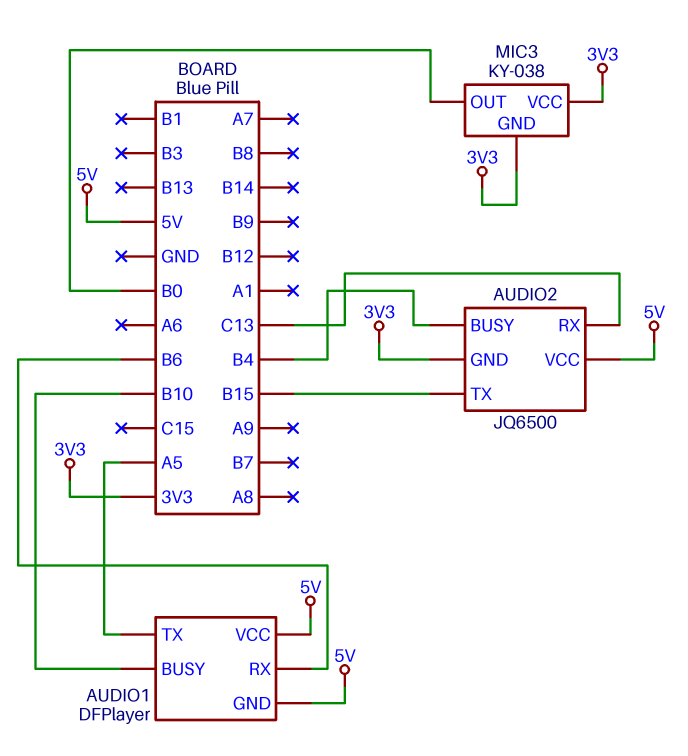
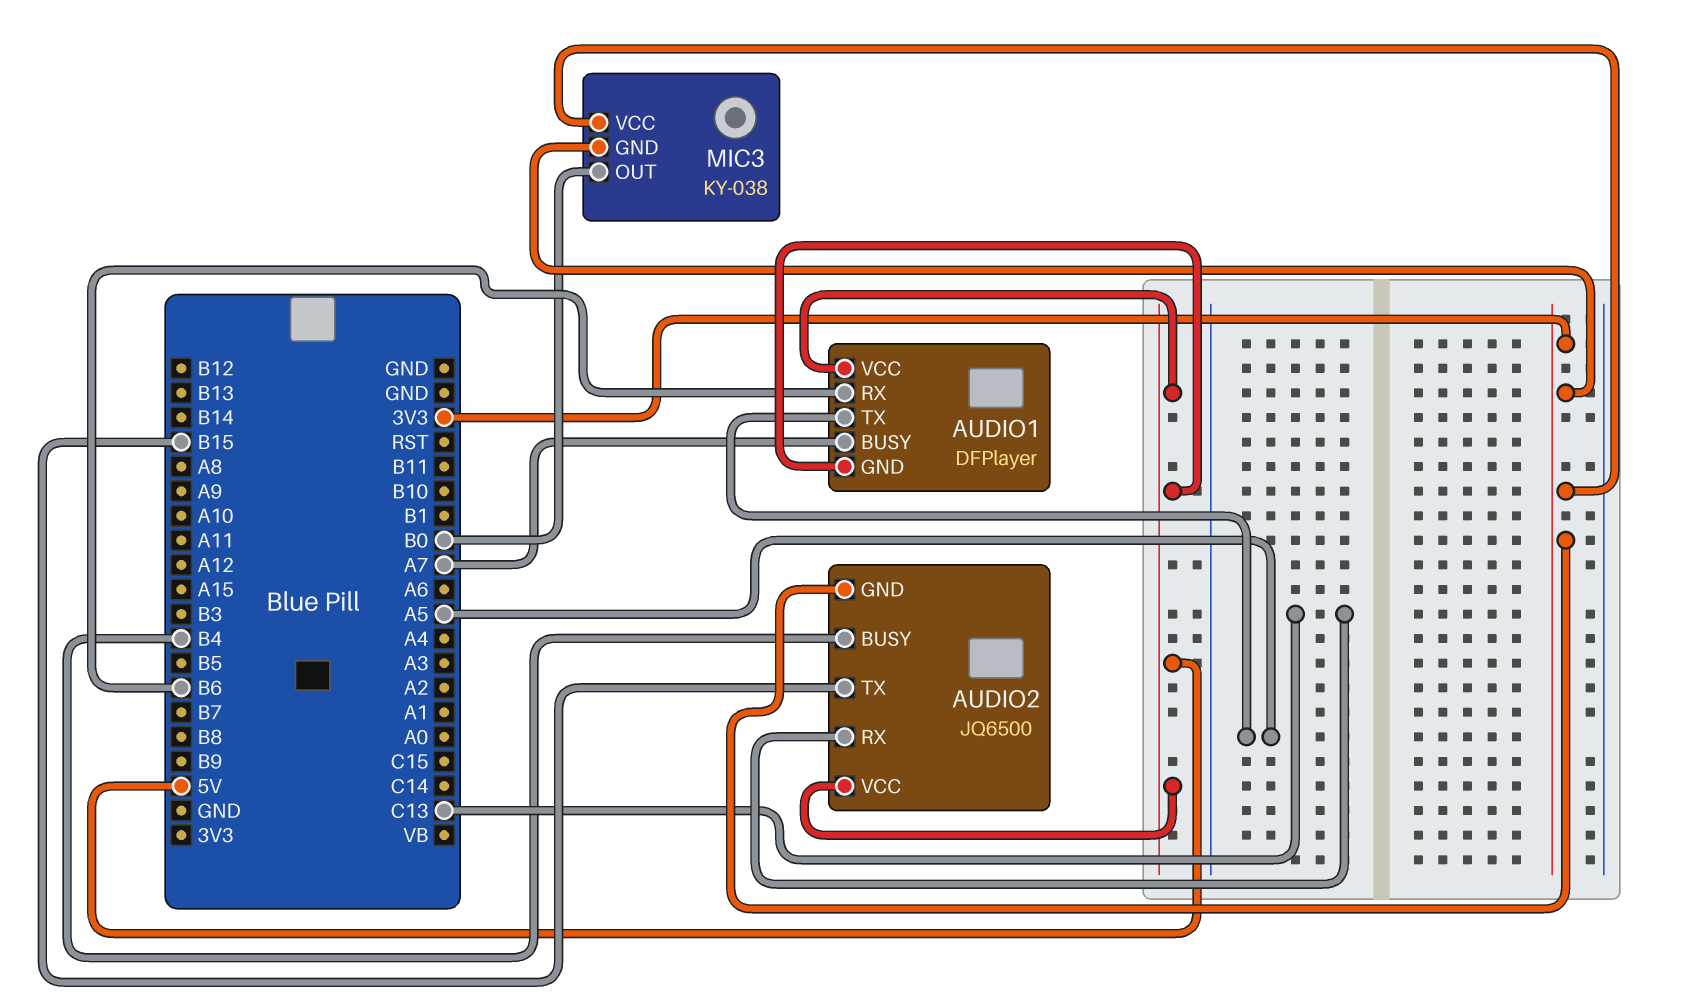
AUDIO1 pin BUSY: B10 -> A7

